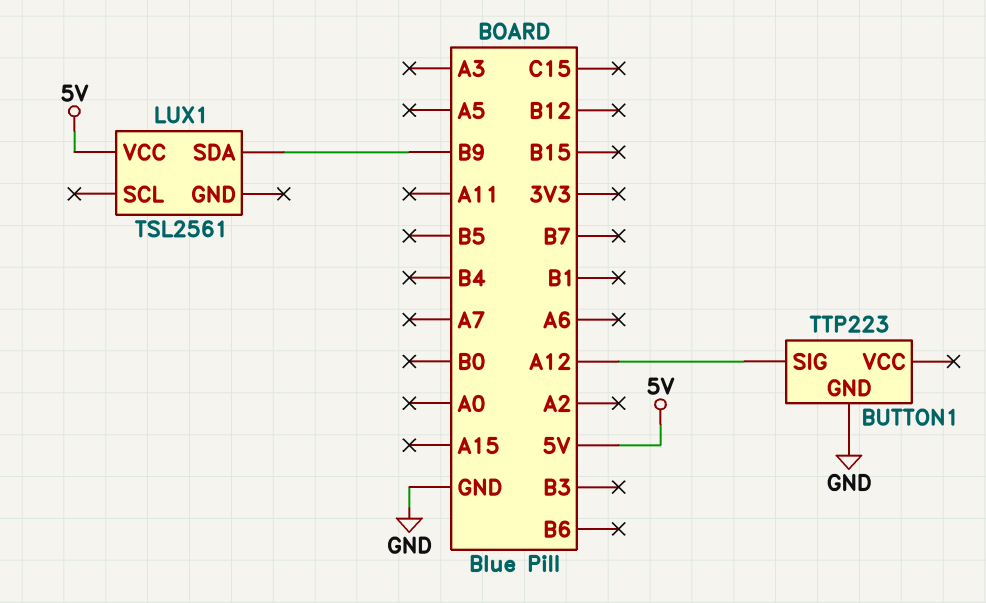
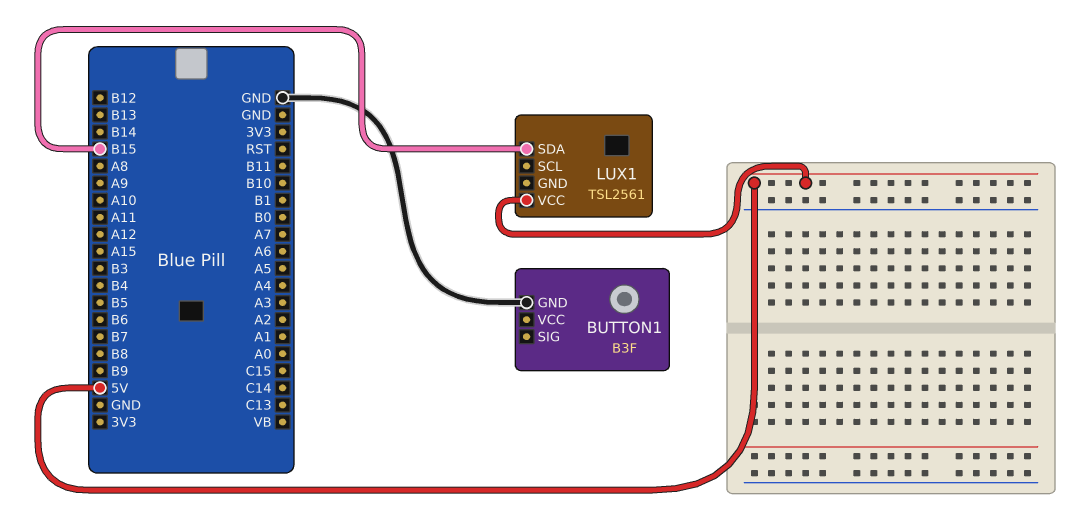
BUTTON1: TTP223 -> B3F
BUTTON1 pin SIG: A12 -> none
LUX1 pin SDA: B9 -> B15

